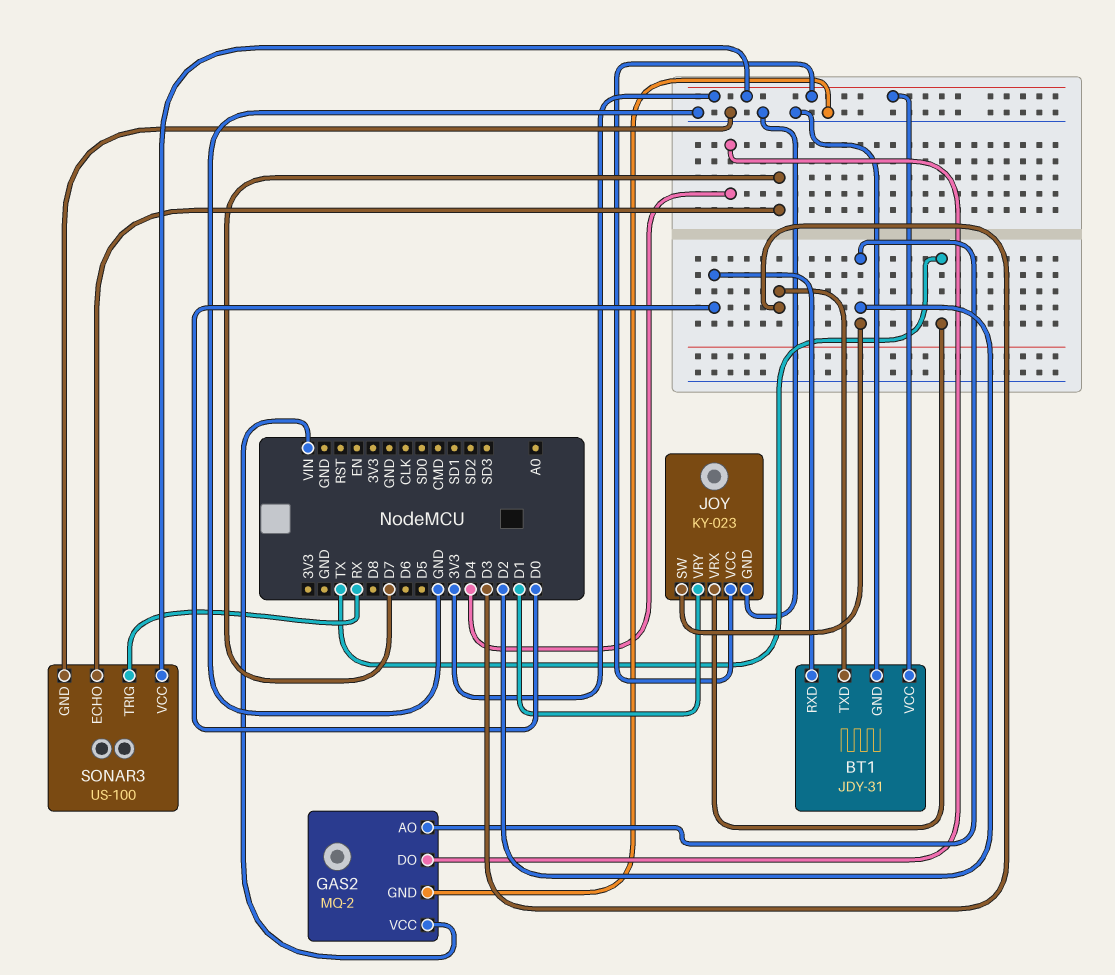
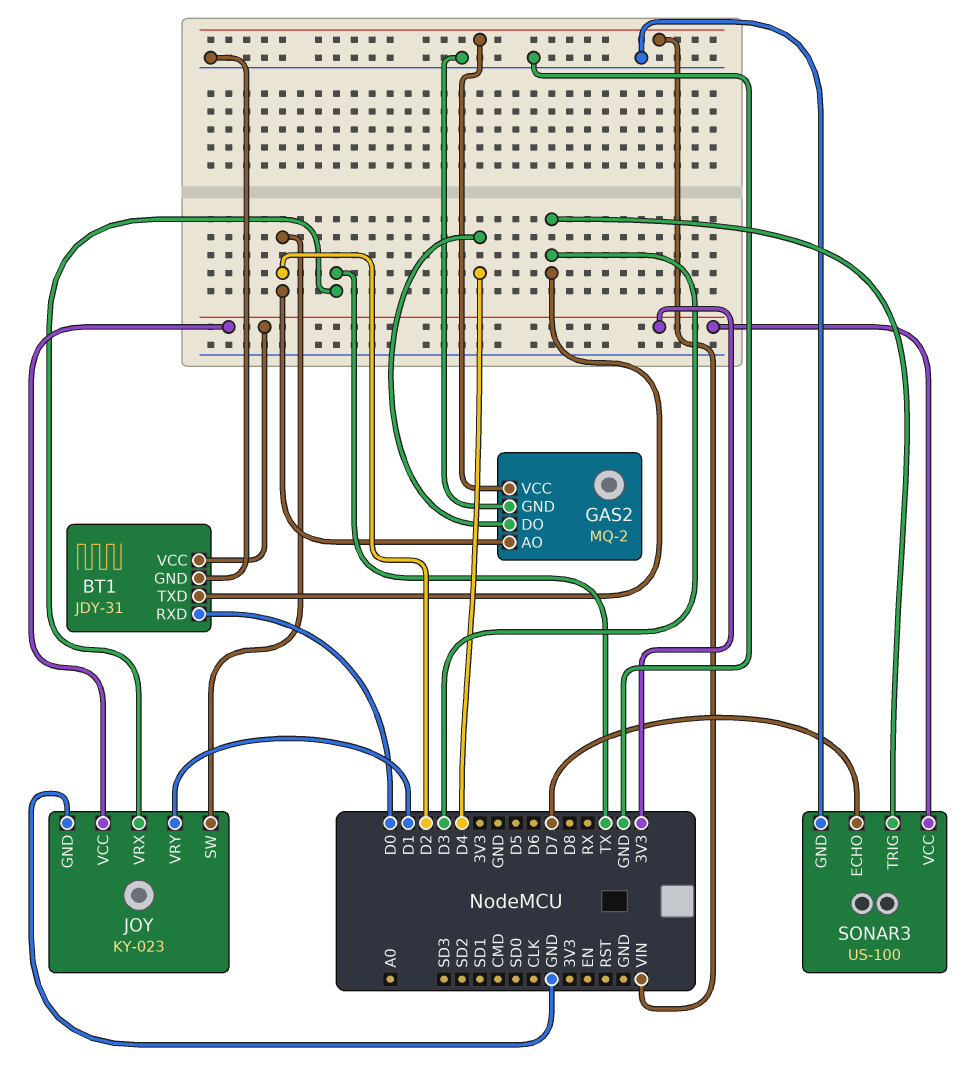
SONAR3 pin TRIG: RX -> D3

